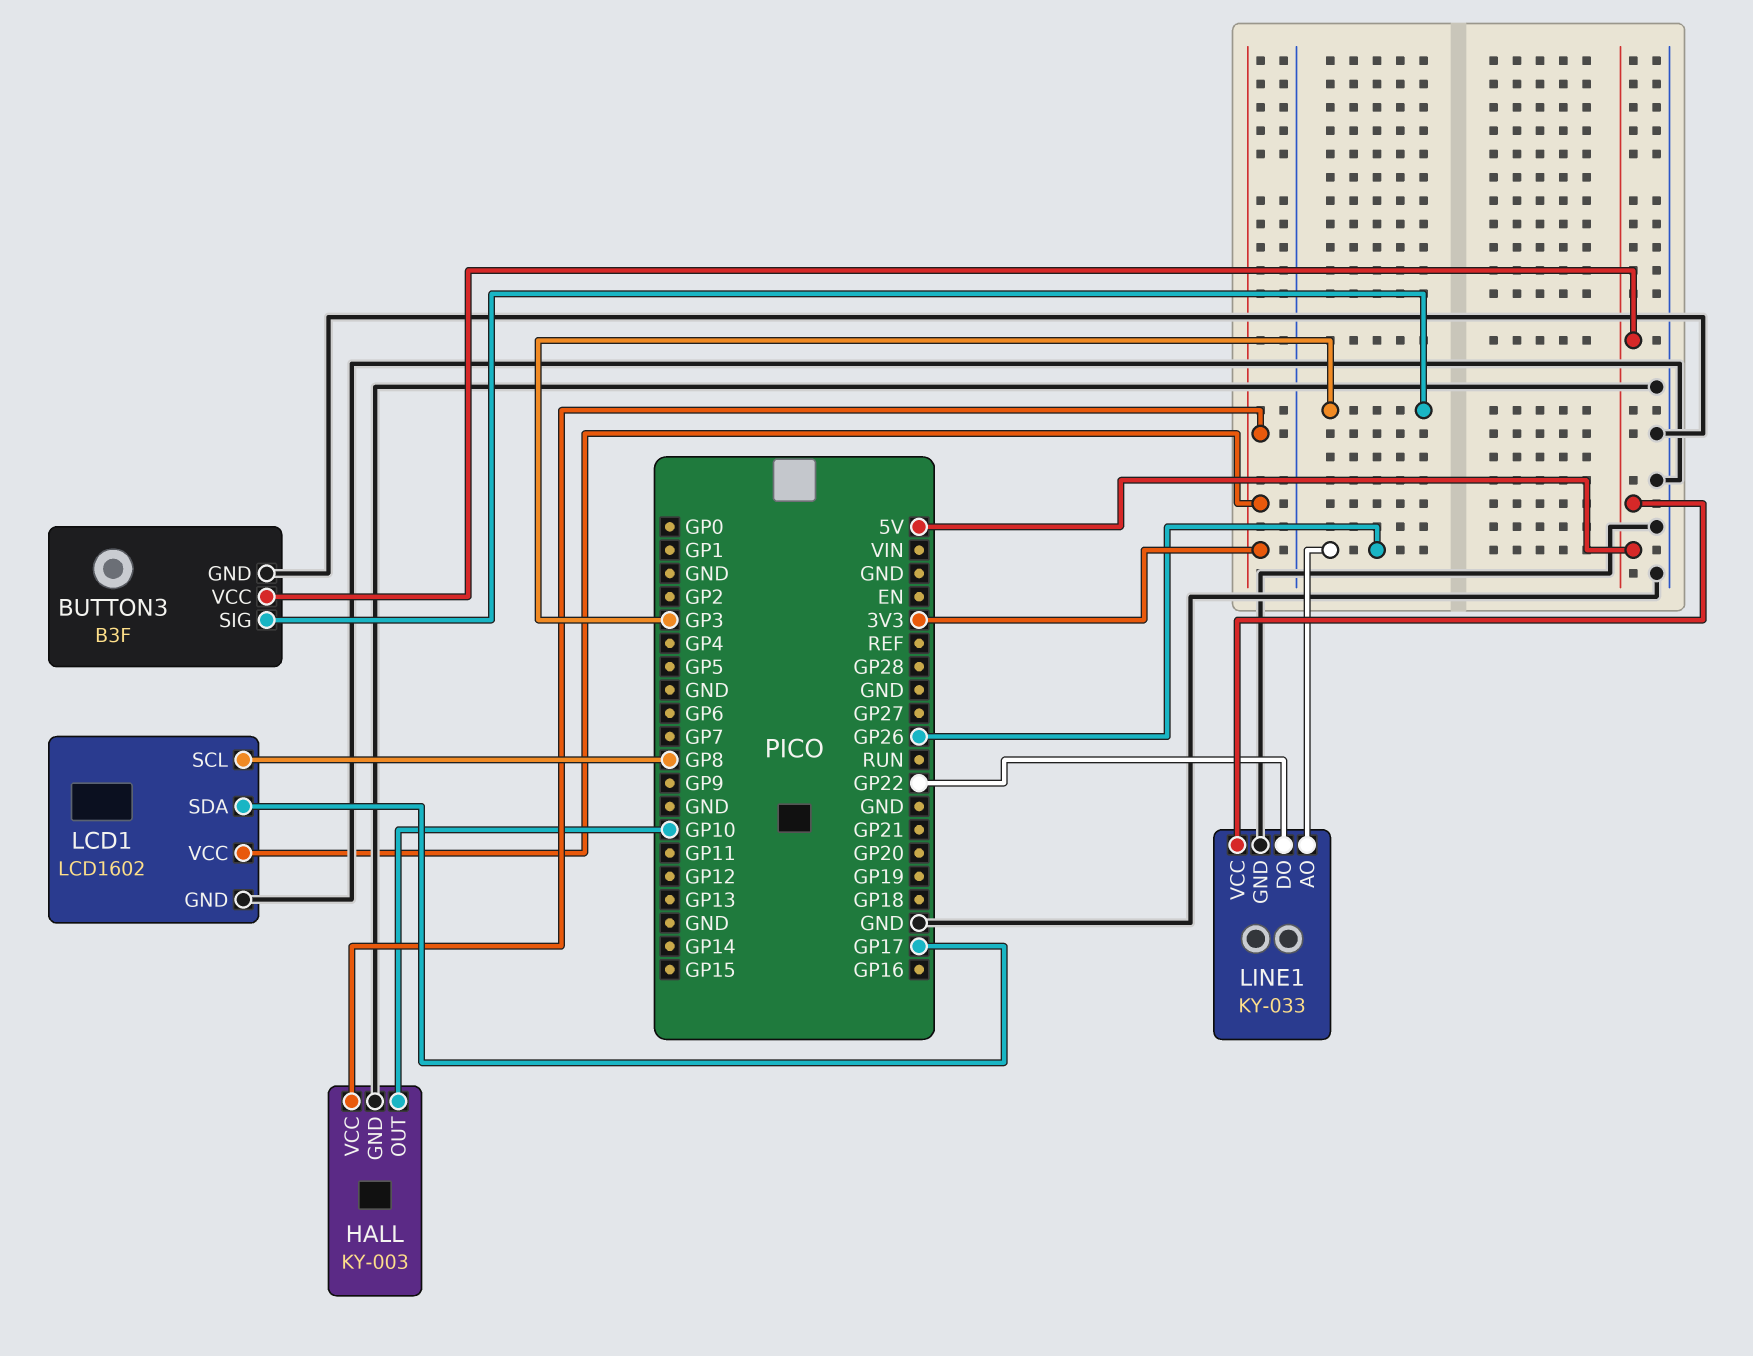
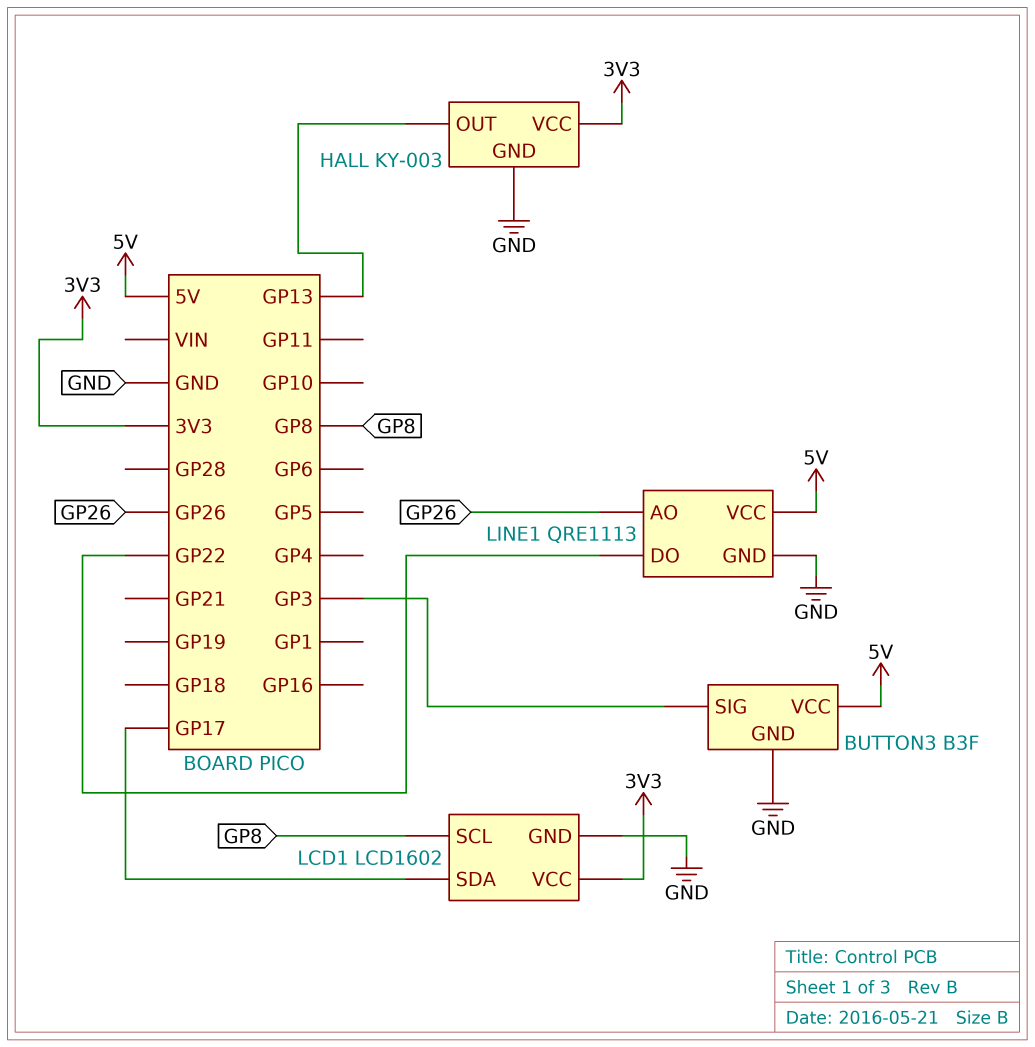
HALL pin OUT: GP10 -> GP13
LINE1: KY-033 -> QRE1113

